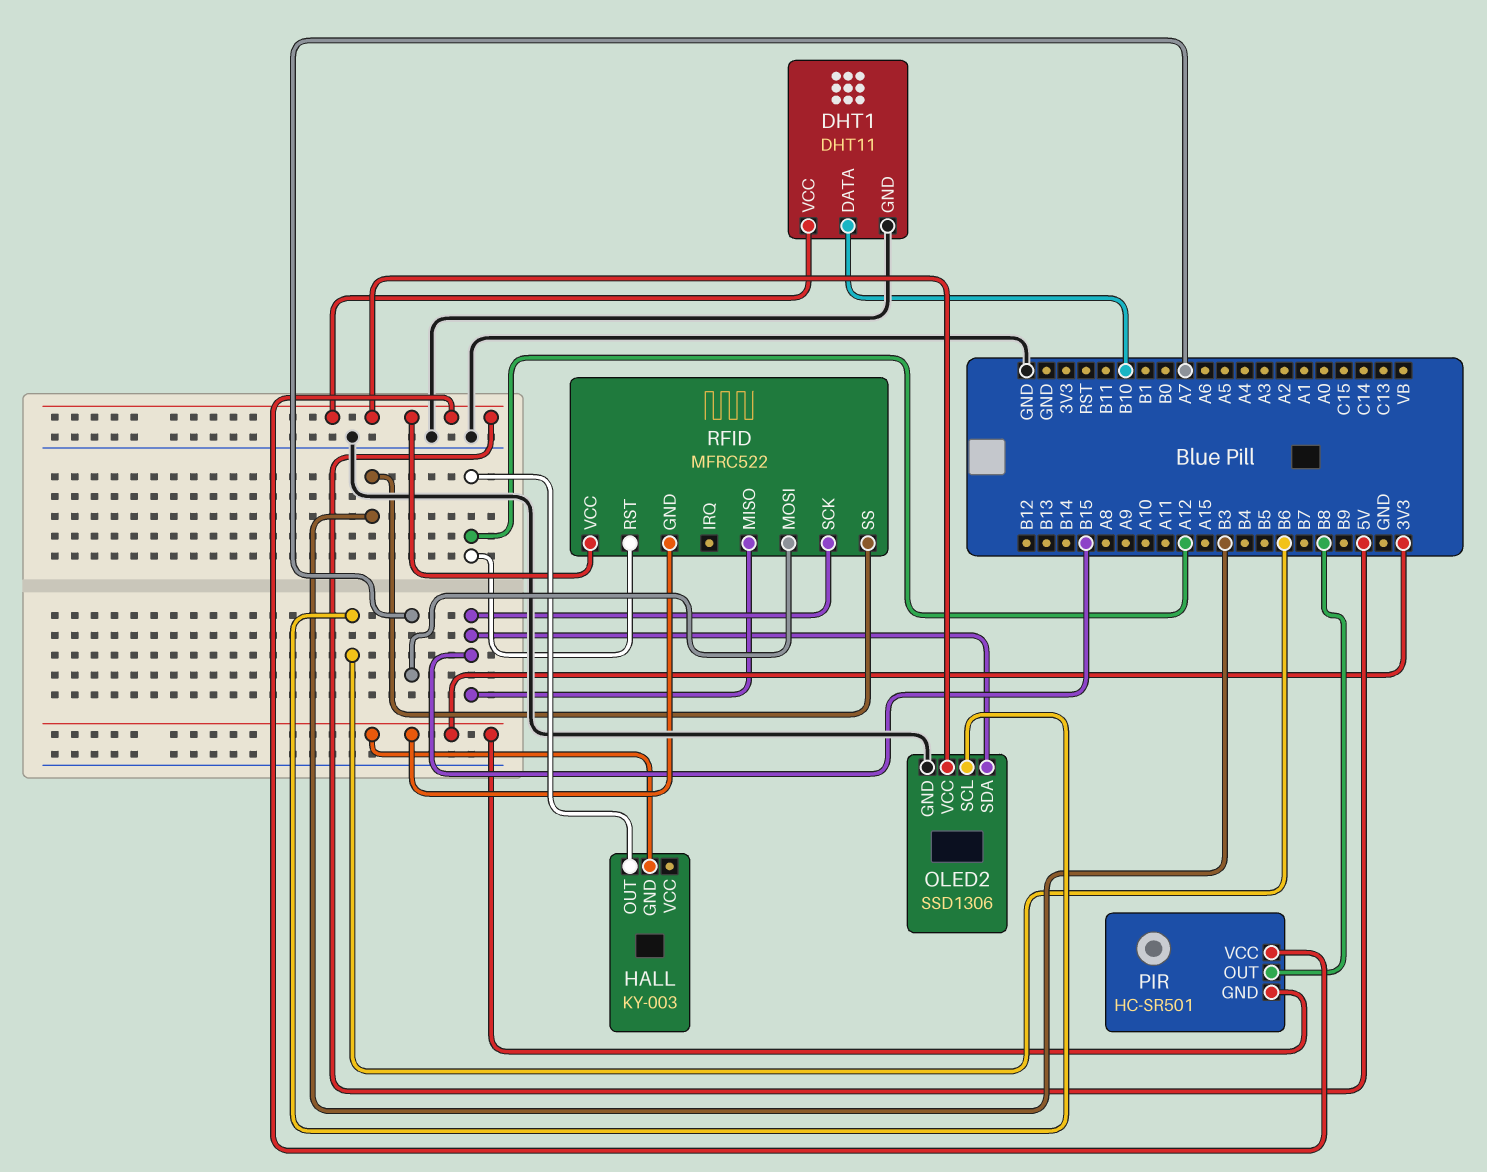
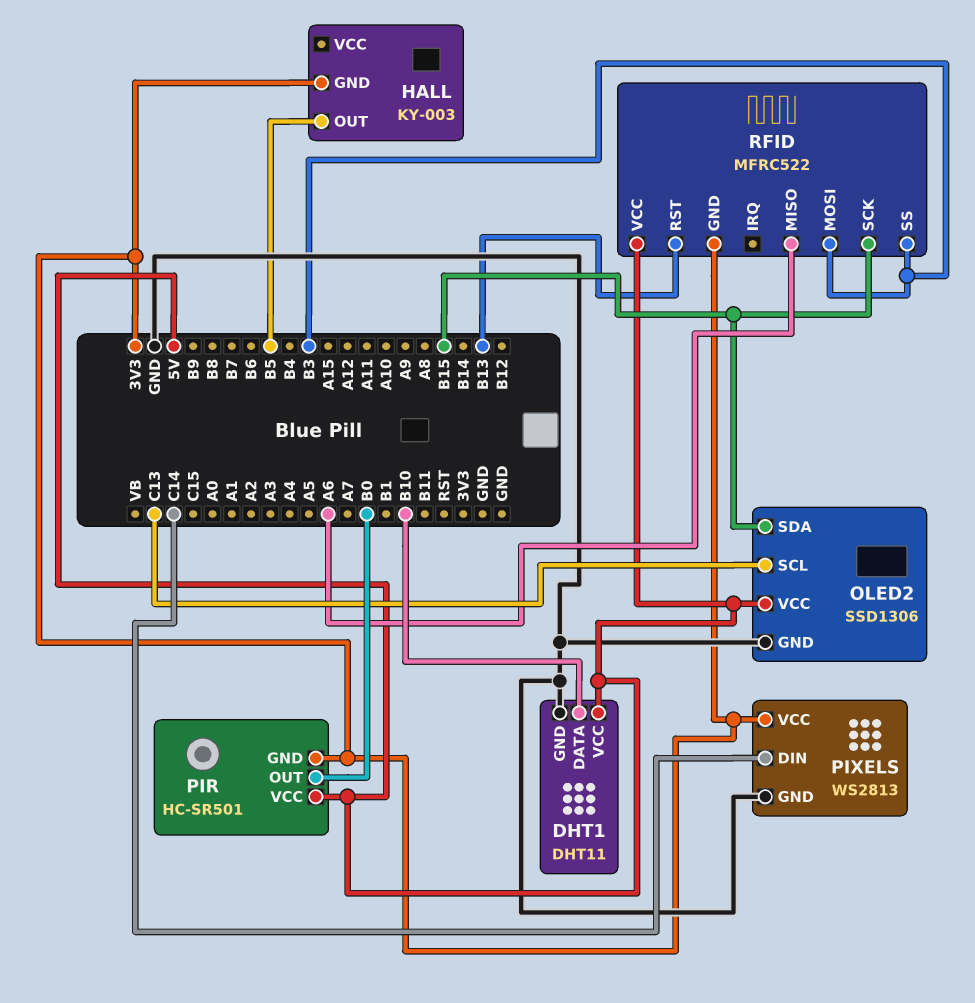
HALL pin OUT: A12 -> B5
OLED2 pin SCL: B6 -> C13
PIR pin OUT: B8 -> B0
PIXELS: none -> WS2813
PIXELS pin DIN: none -> C14
PIXELS pin GND: none -> GND
PIXELS pin VCC: none -> 3V3
RFID pin MISO: B15 -> A6
RFID pin MOSI: A7 -> B3
RFID pin RST: A12 -> B13

